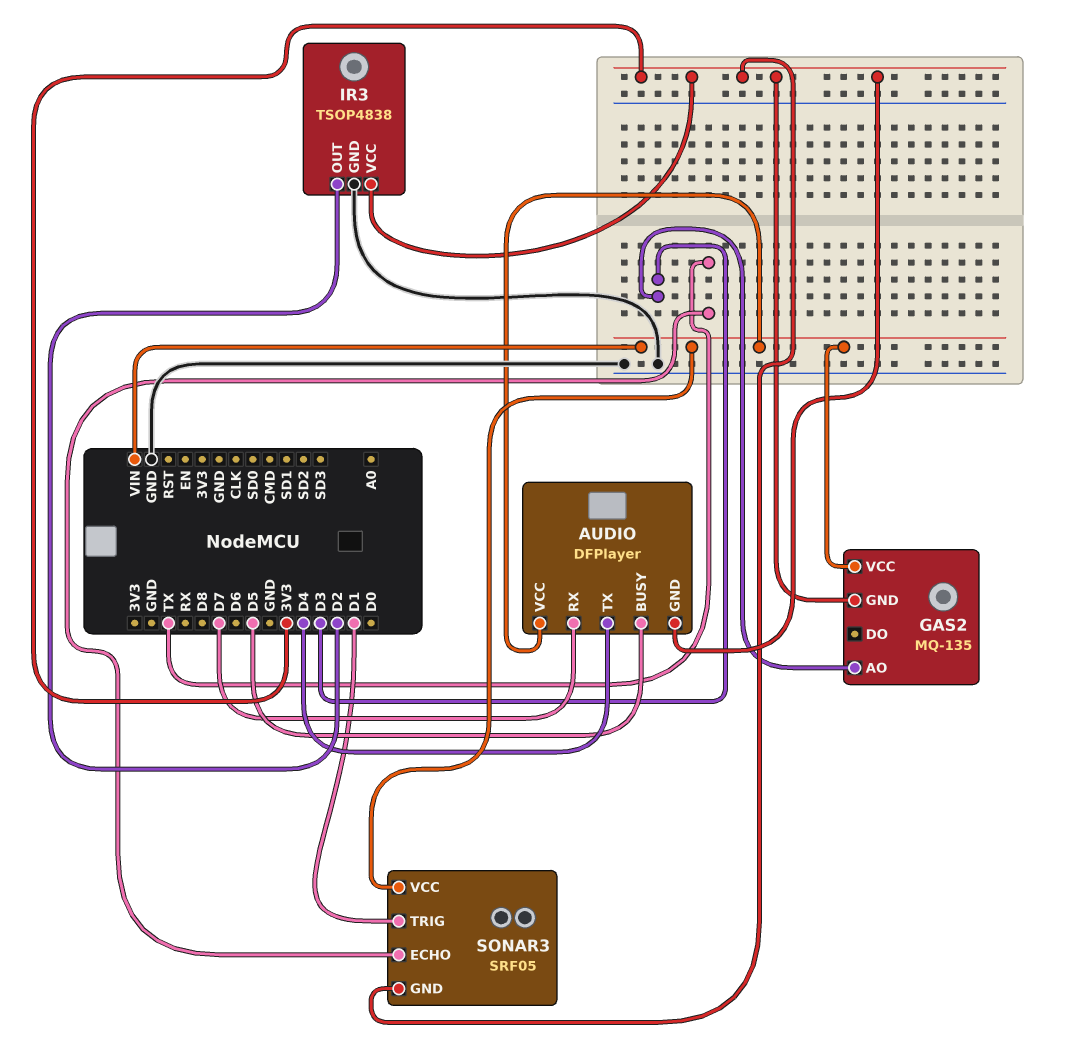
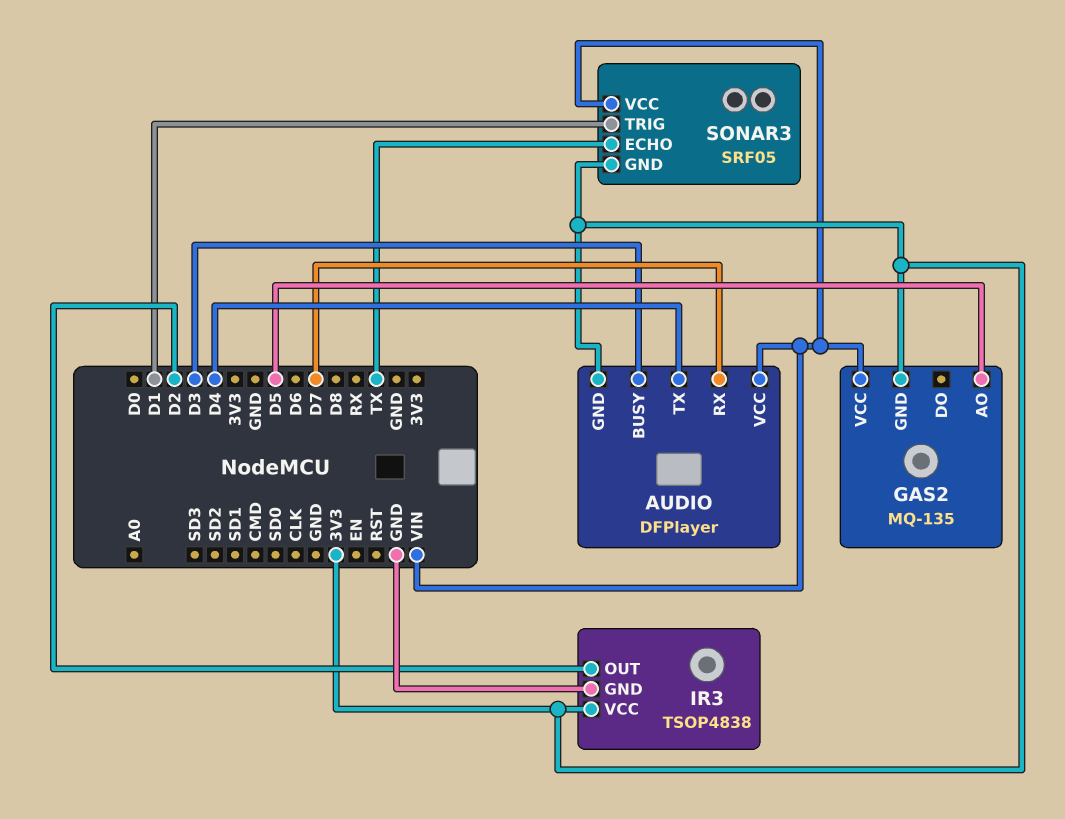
AUDIO pin BUSY: D5 -> D3
GAS2 pin AO: D3 -> D5

